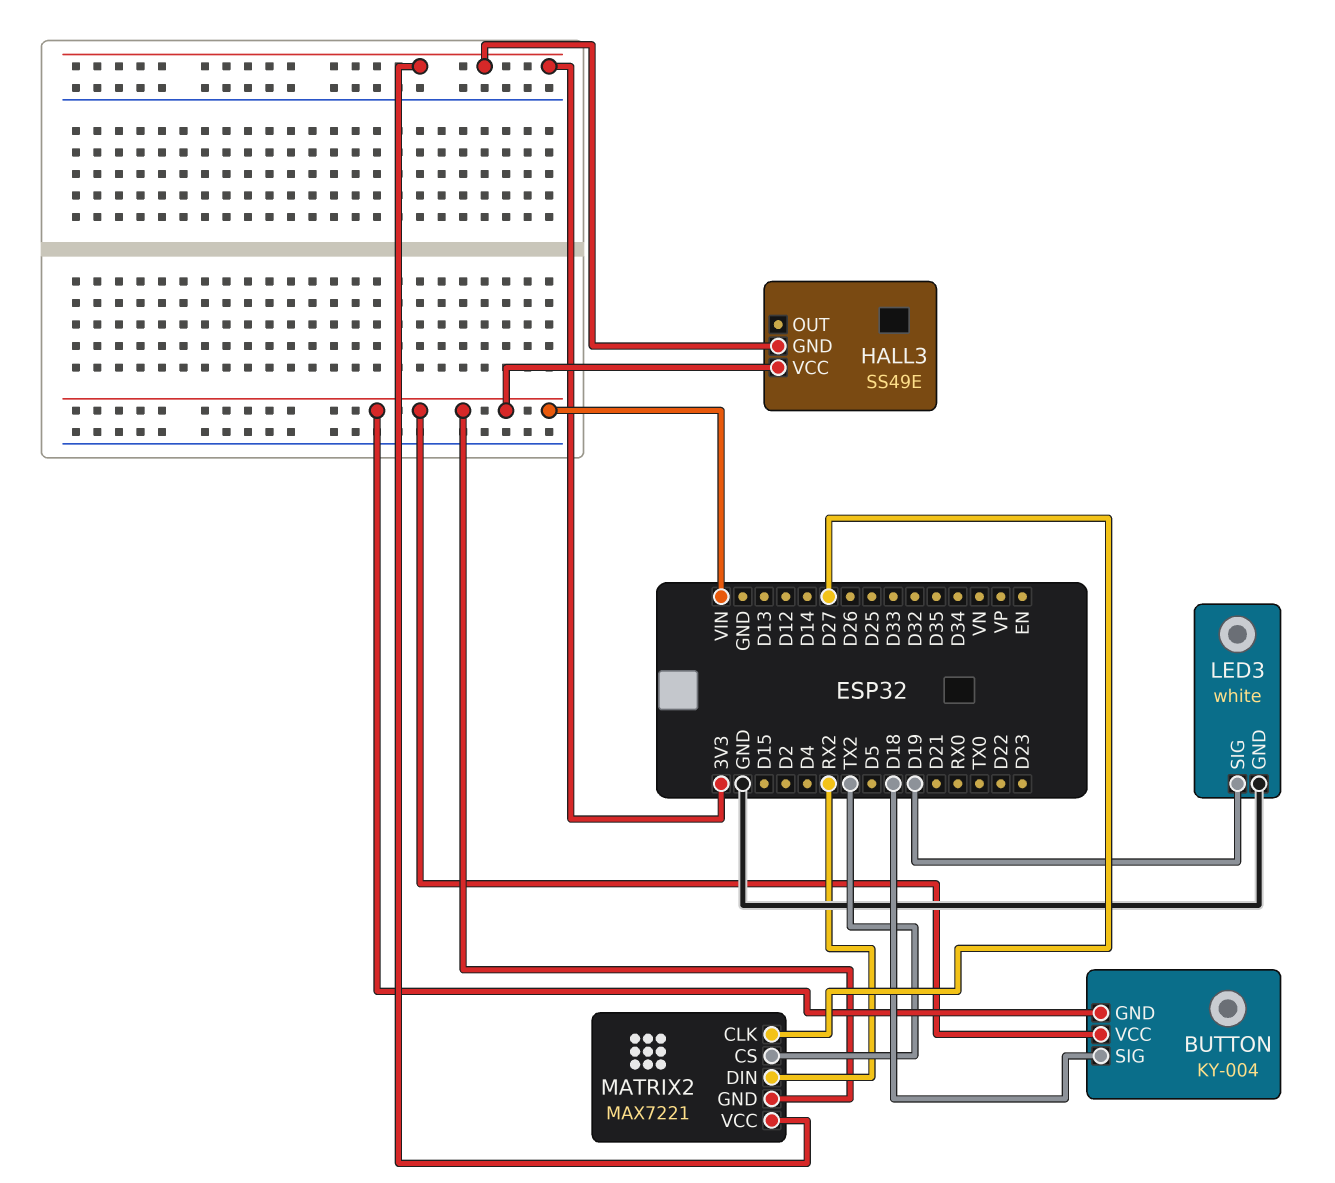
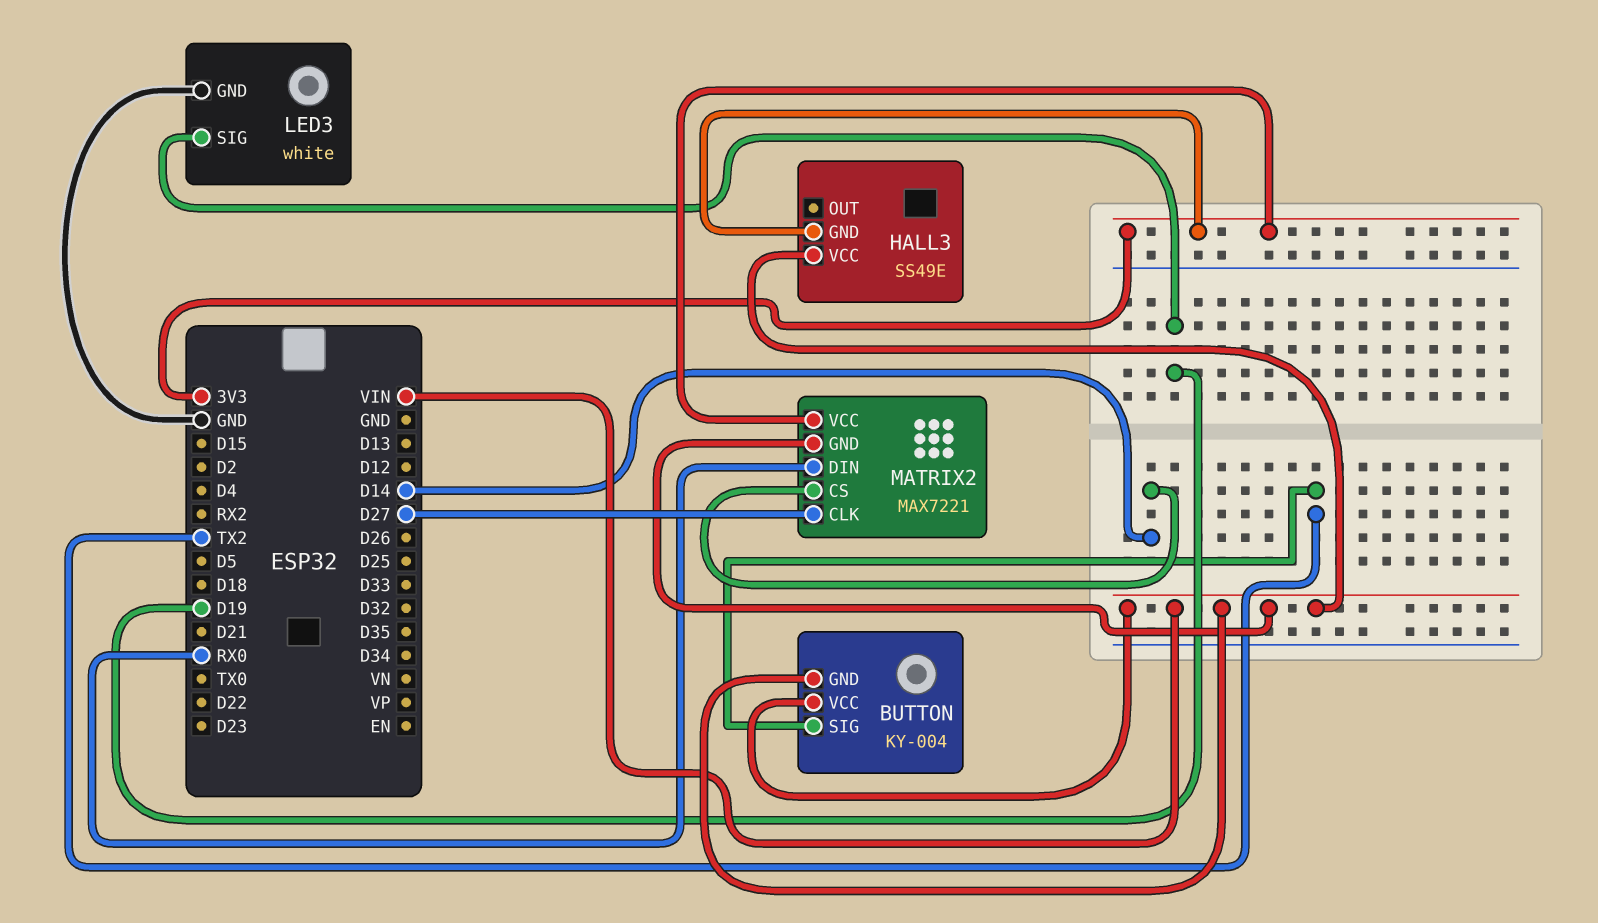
BUTTON pin SIG: D18 -> TX2
MATRIX2 pin CS: TX2 -> D14
MATRIX2 pin DIN: RX2 -> RX0

